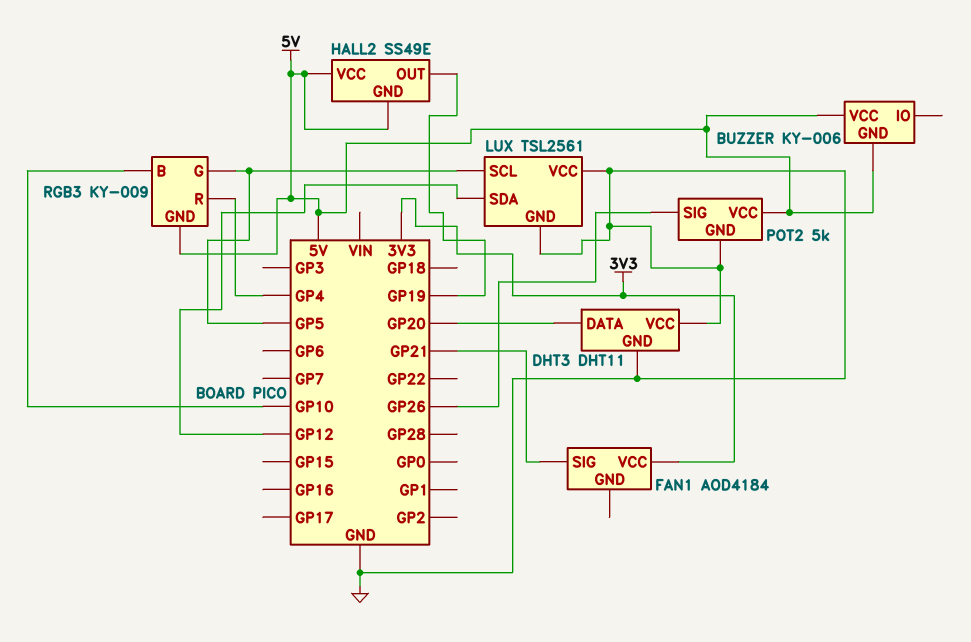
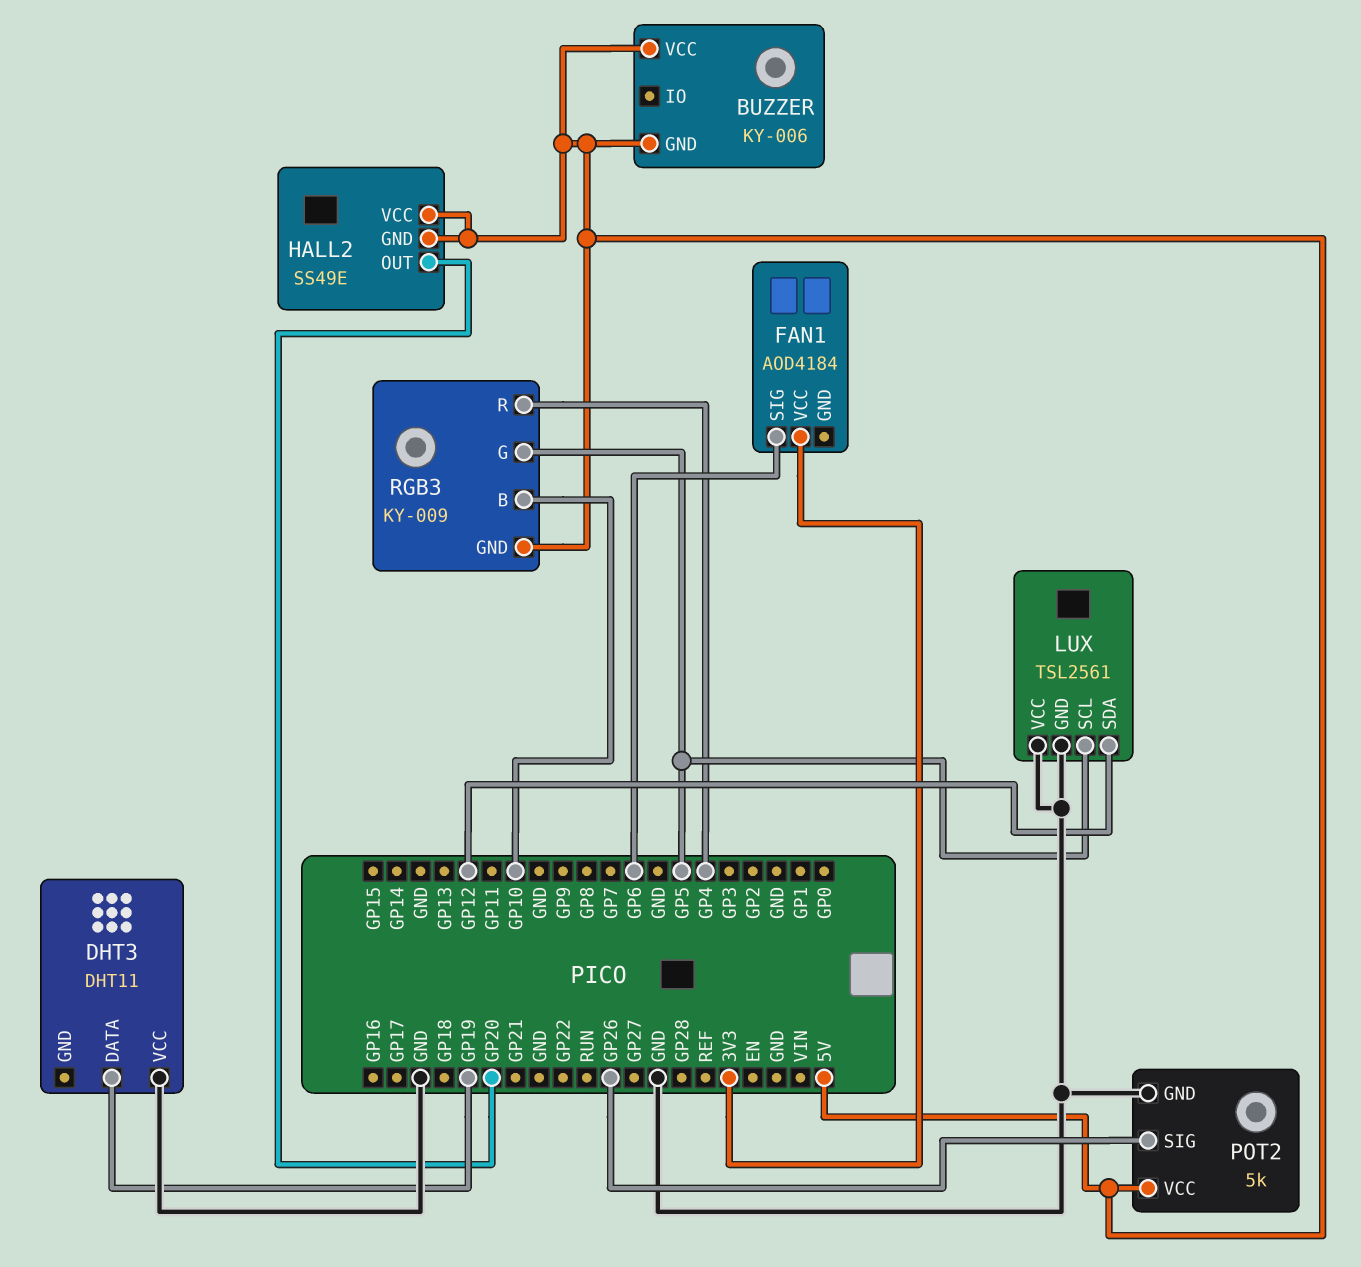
DHT3 pin DATA: GP20 -> GP19
DHT3 pin GND: GND -> none
FAN1 pin SIG: GP21 -> GP6
HALL2 pin OUT: GP19 -> GP20

